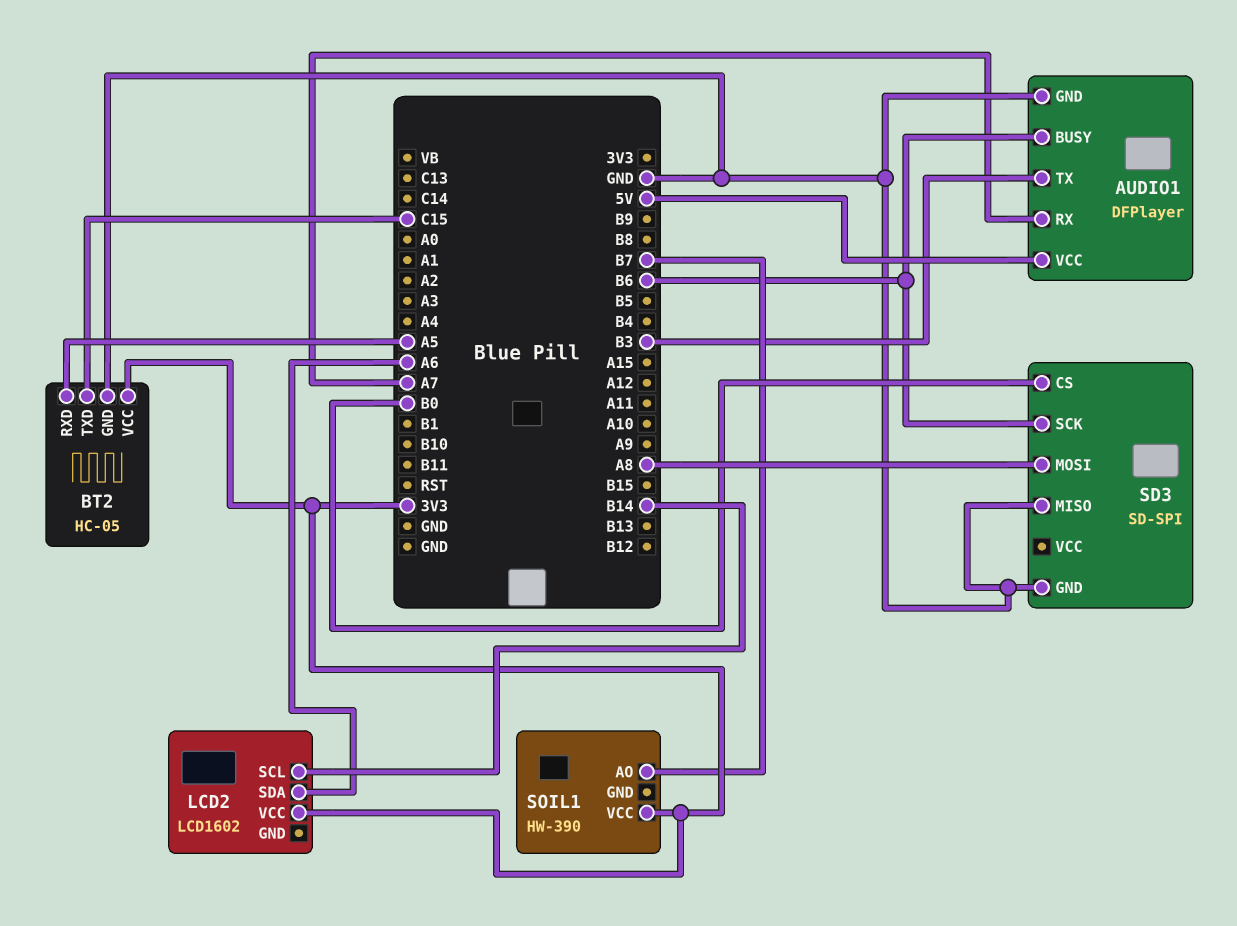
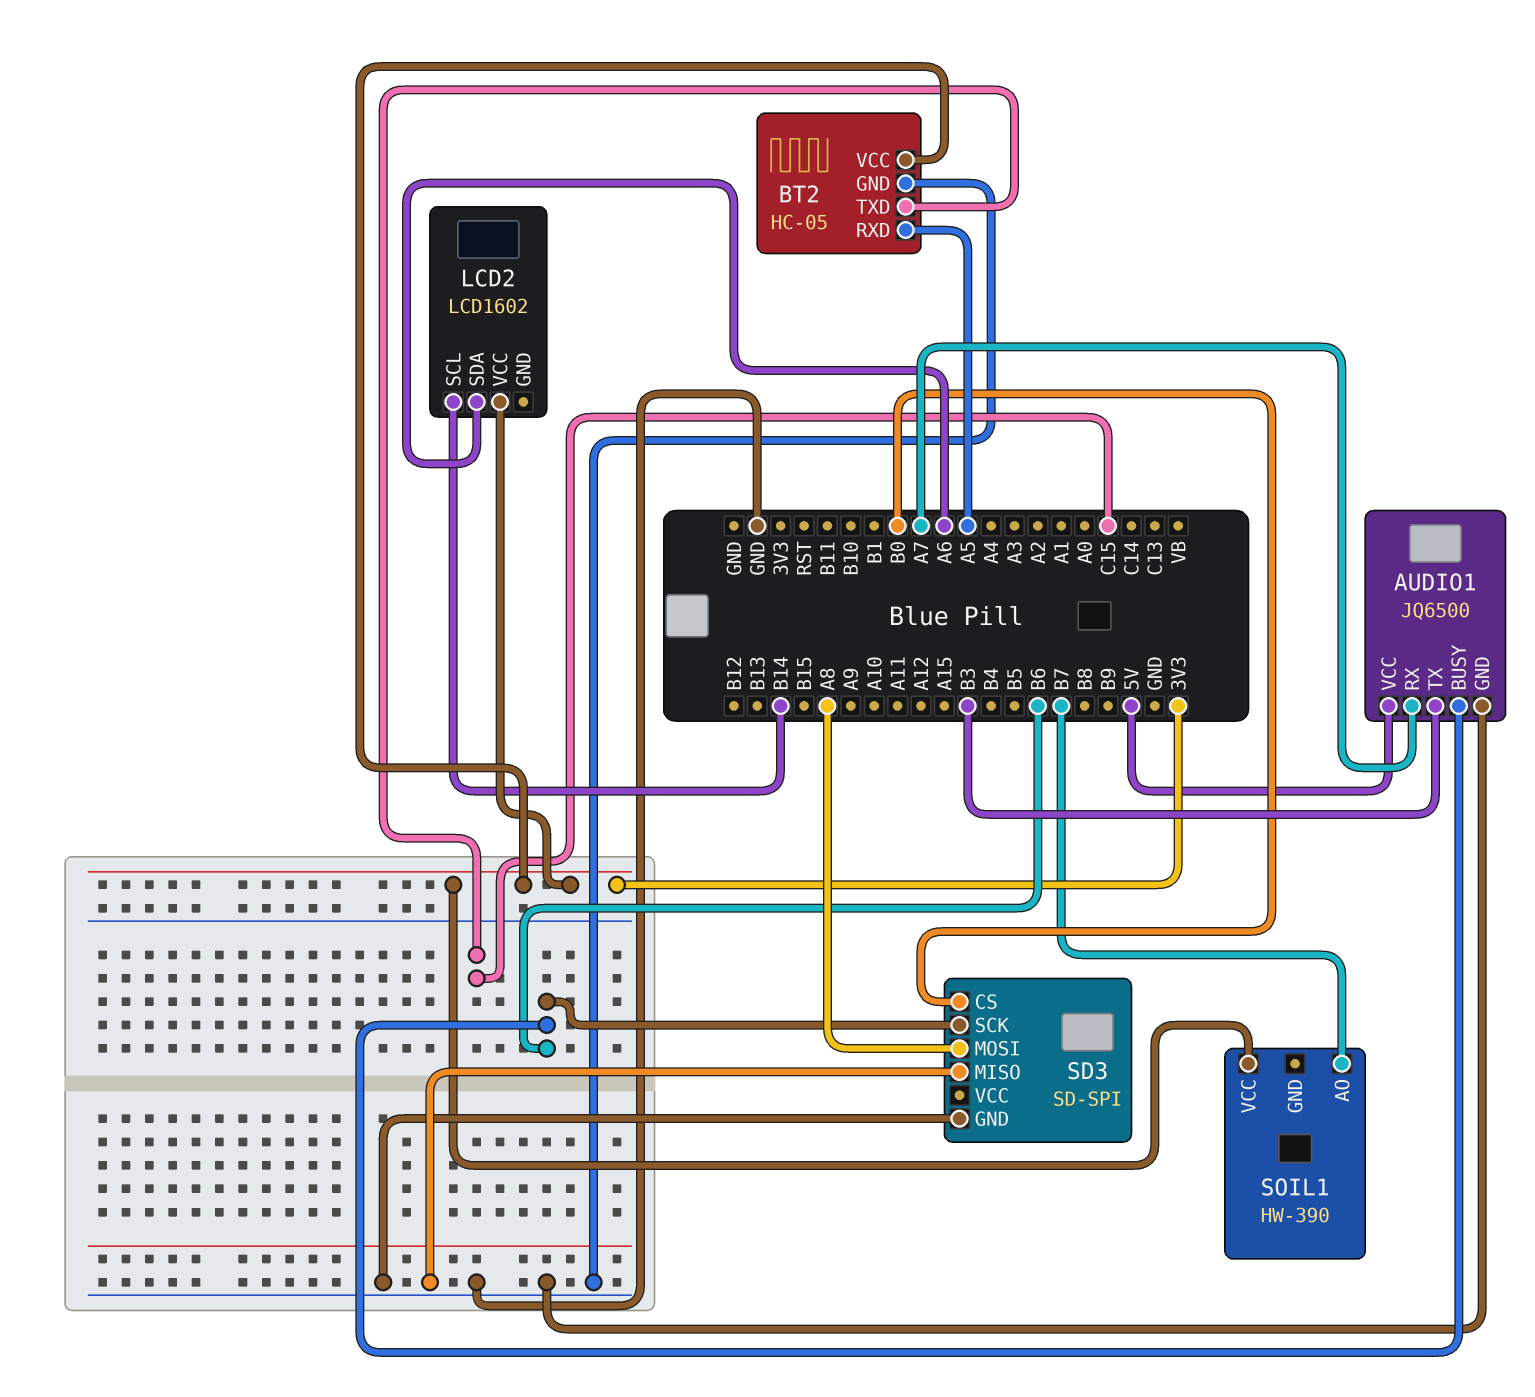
AUDIO1: DFPlayer -> JQ6500

